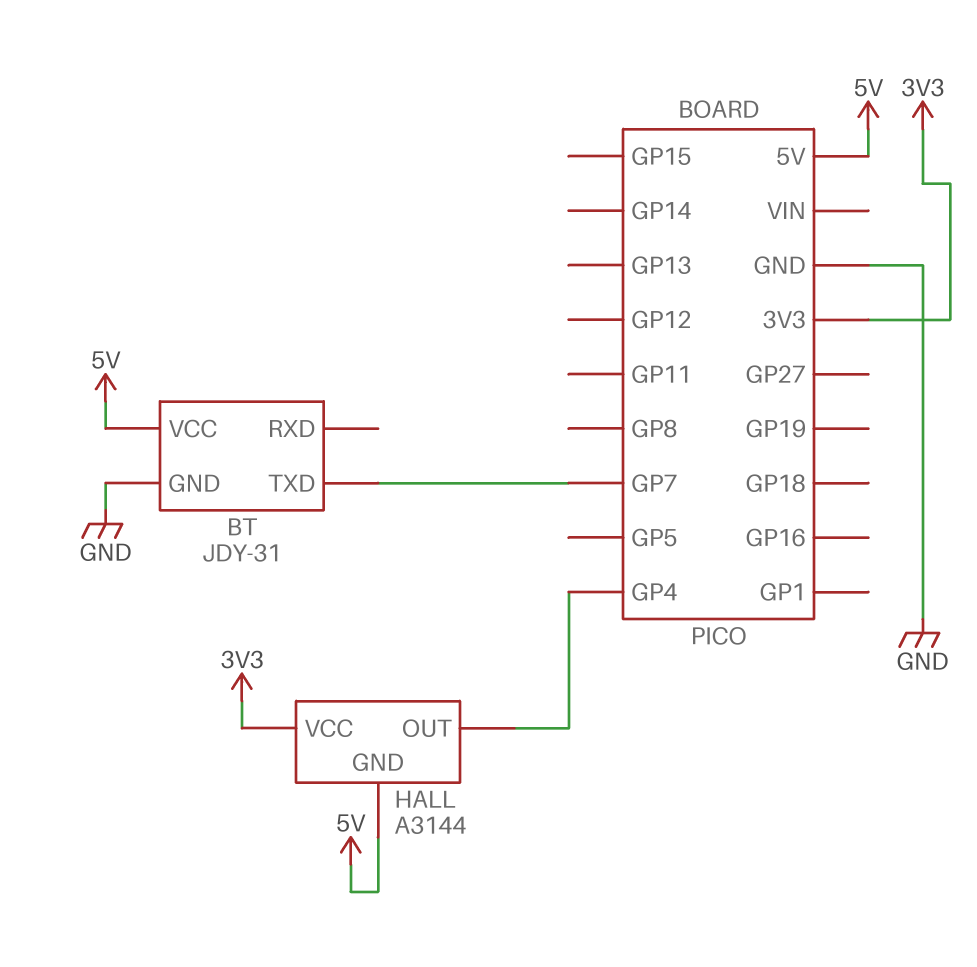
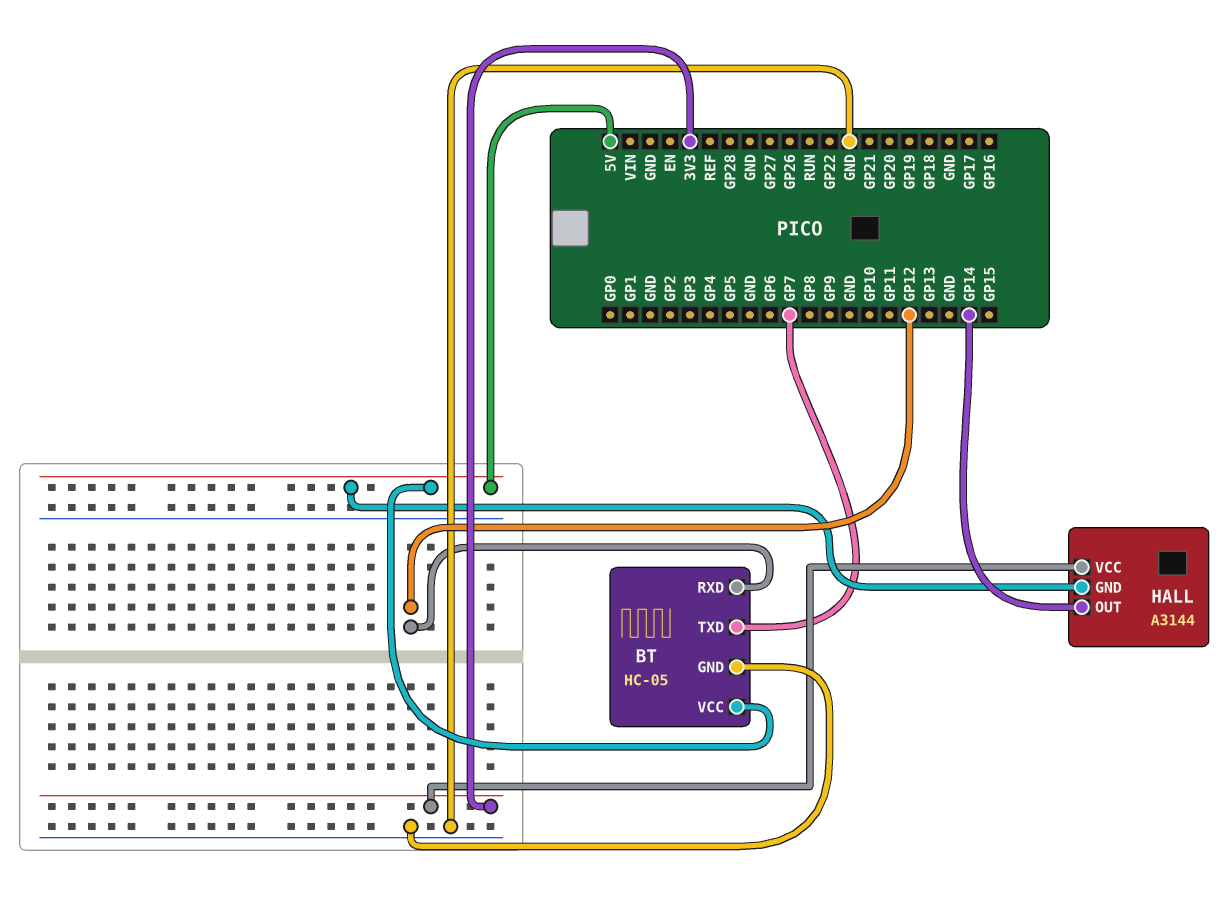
BT: JDY-31 -> HC-05
BT pin RXD: none -> GP12
HALL pin OUT: GP4 -> GP14

